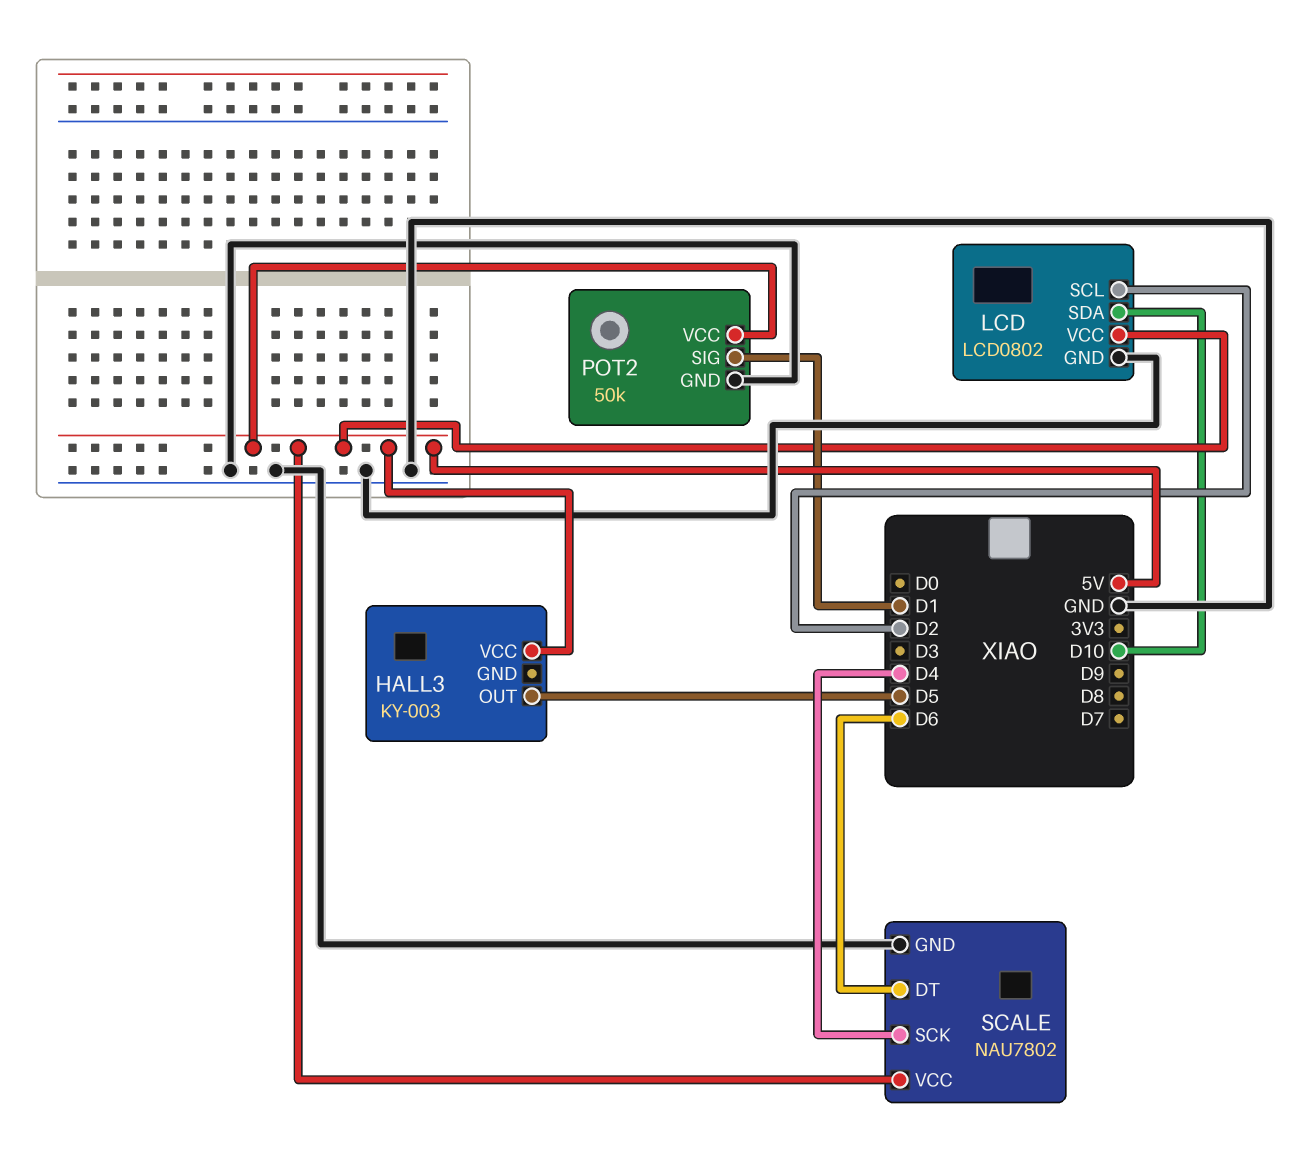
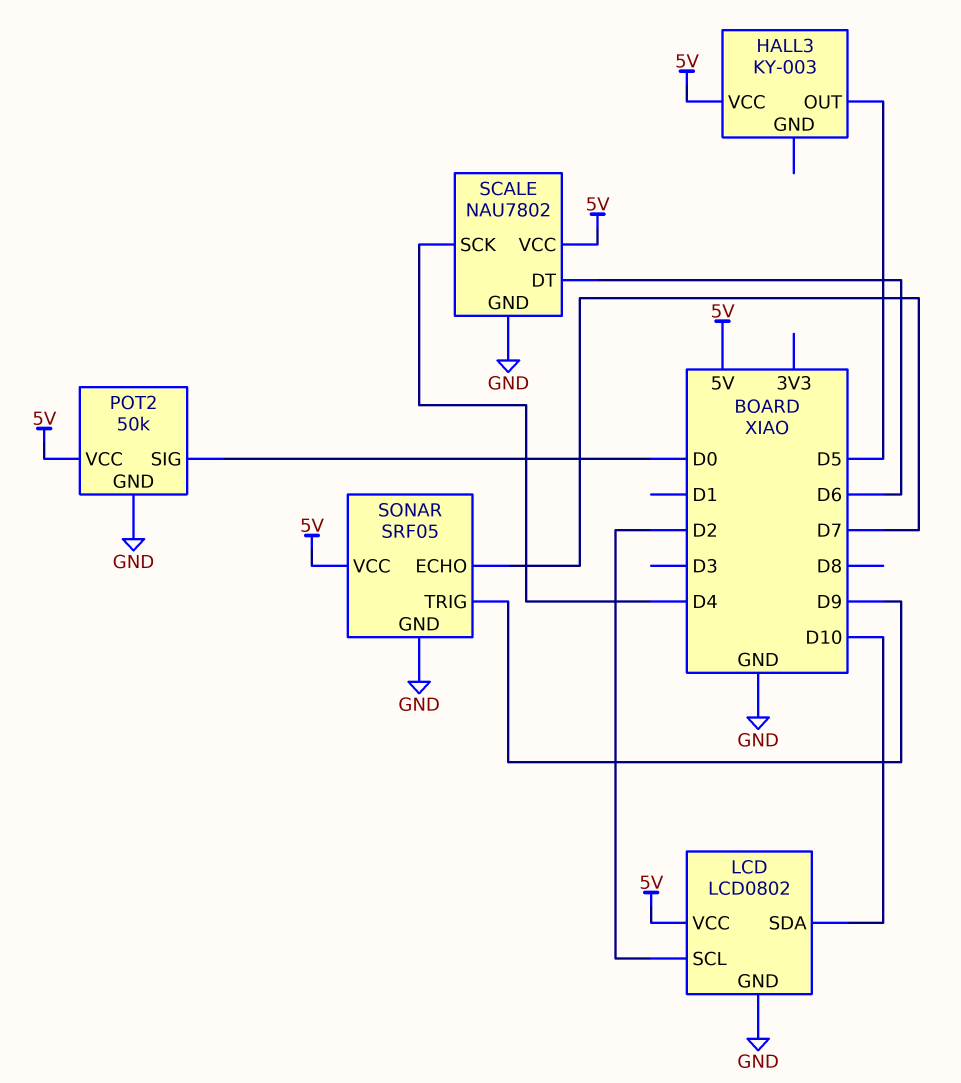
POT2 pin SIG: D1 -> D0
SONAR: none -> SRF05
SONAR pin ECHO: none -> D7
SONAR pin GND: none -> GND
SONAR pin TRIG: none -> D9
SONAR pin VCC: none -> 5V

